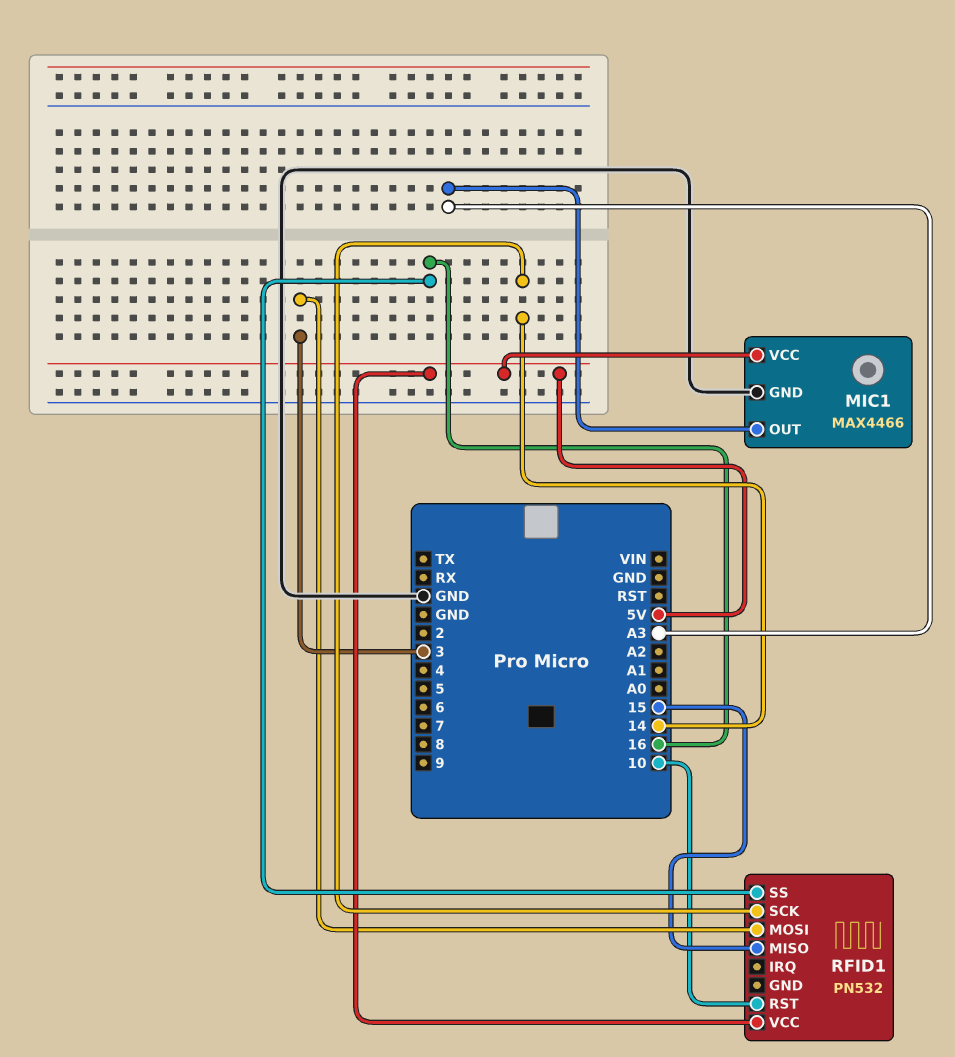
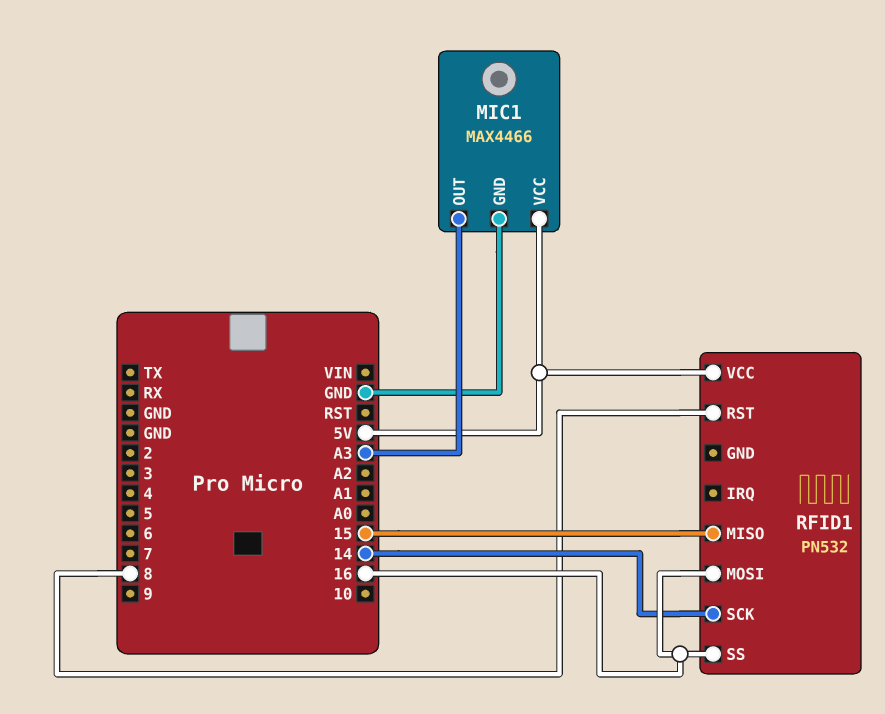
RFID1 pin MOSI: 3 -> 16
RFID1 pin RST: 10 -> 8

